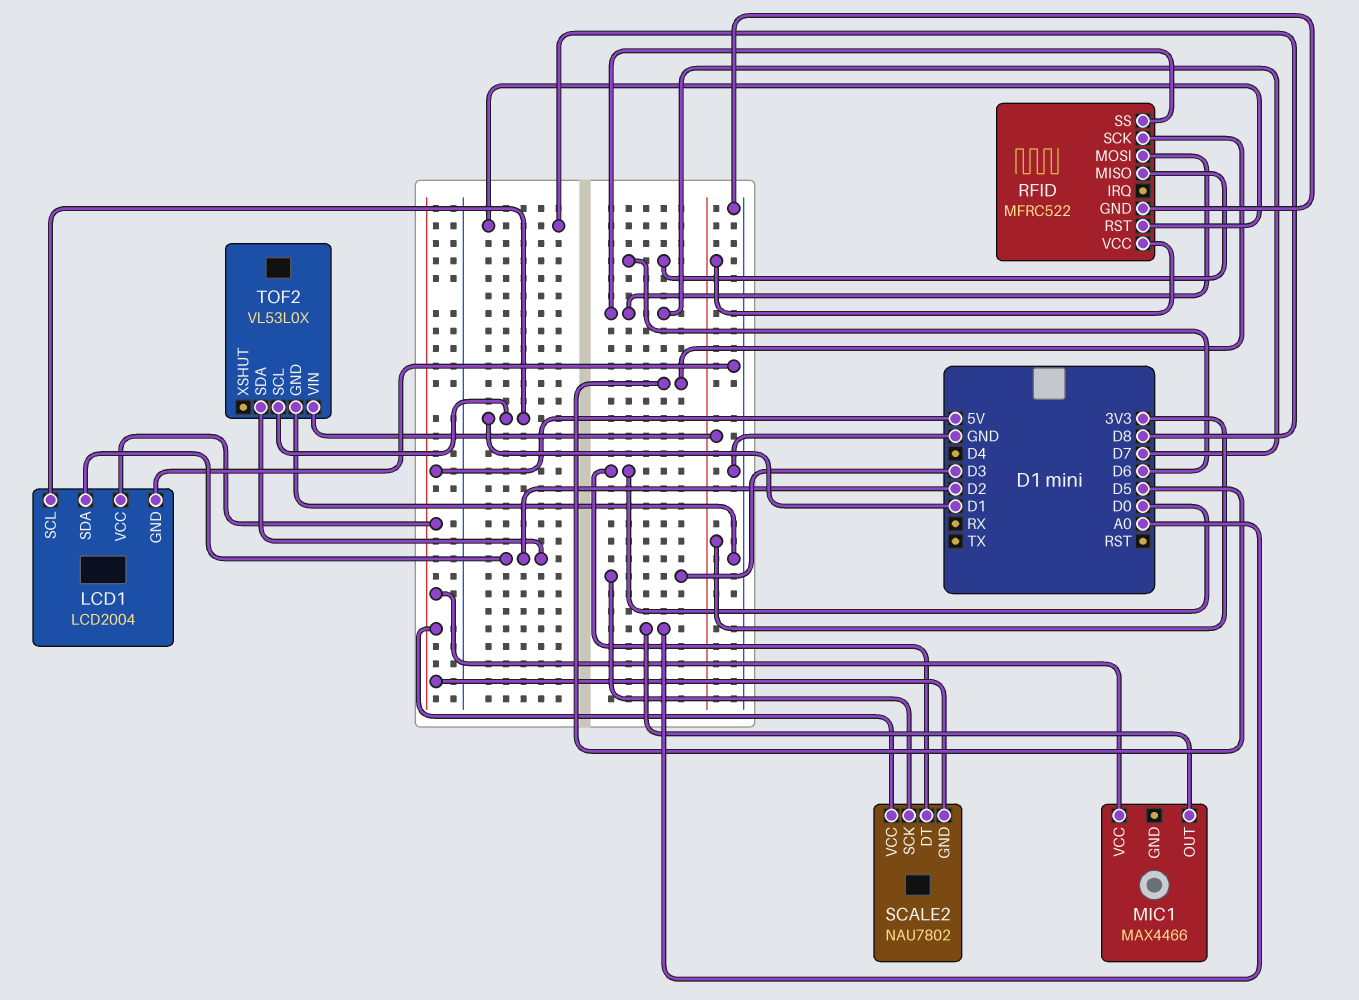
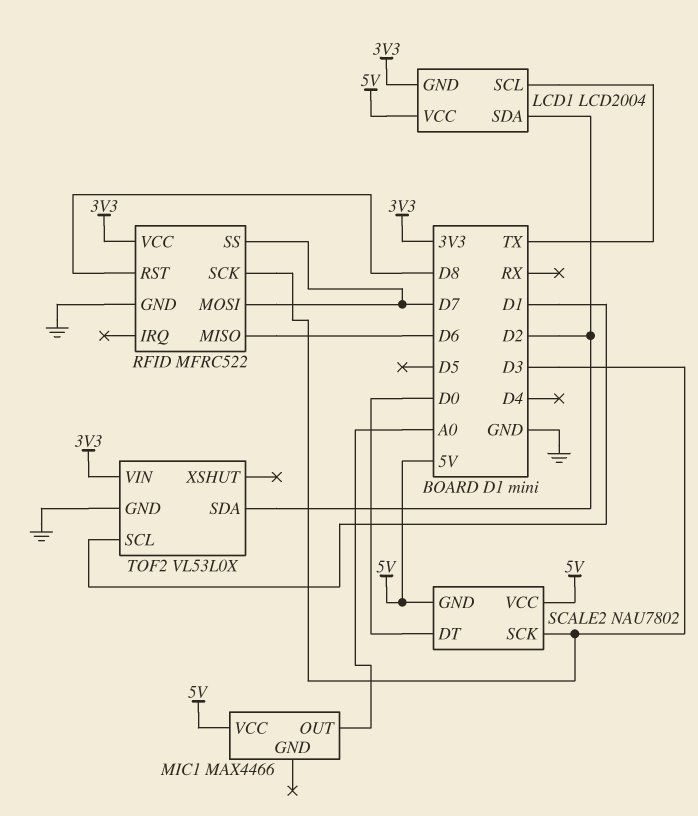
LCD1 pin GND: GND -> 3V3
LCD1 pin SCL: D1 -> TX
RFID pin SCK: D5 -> D3

